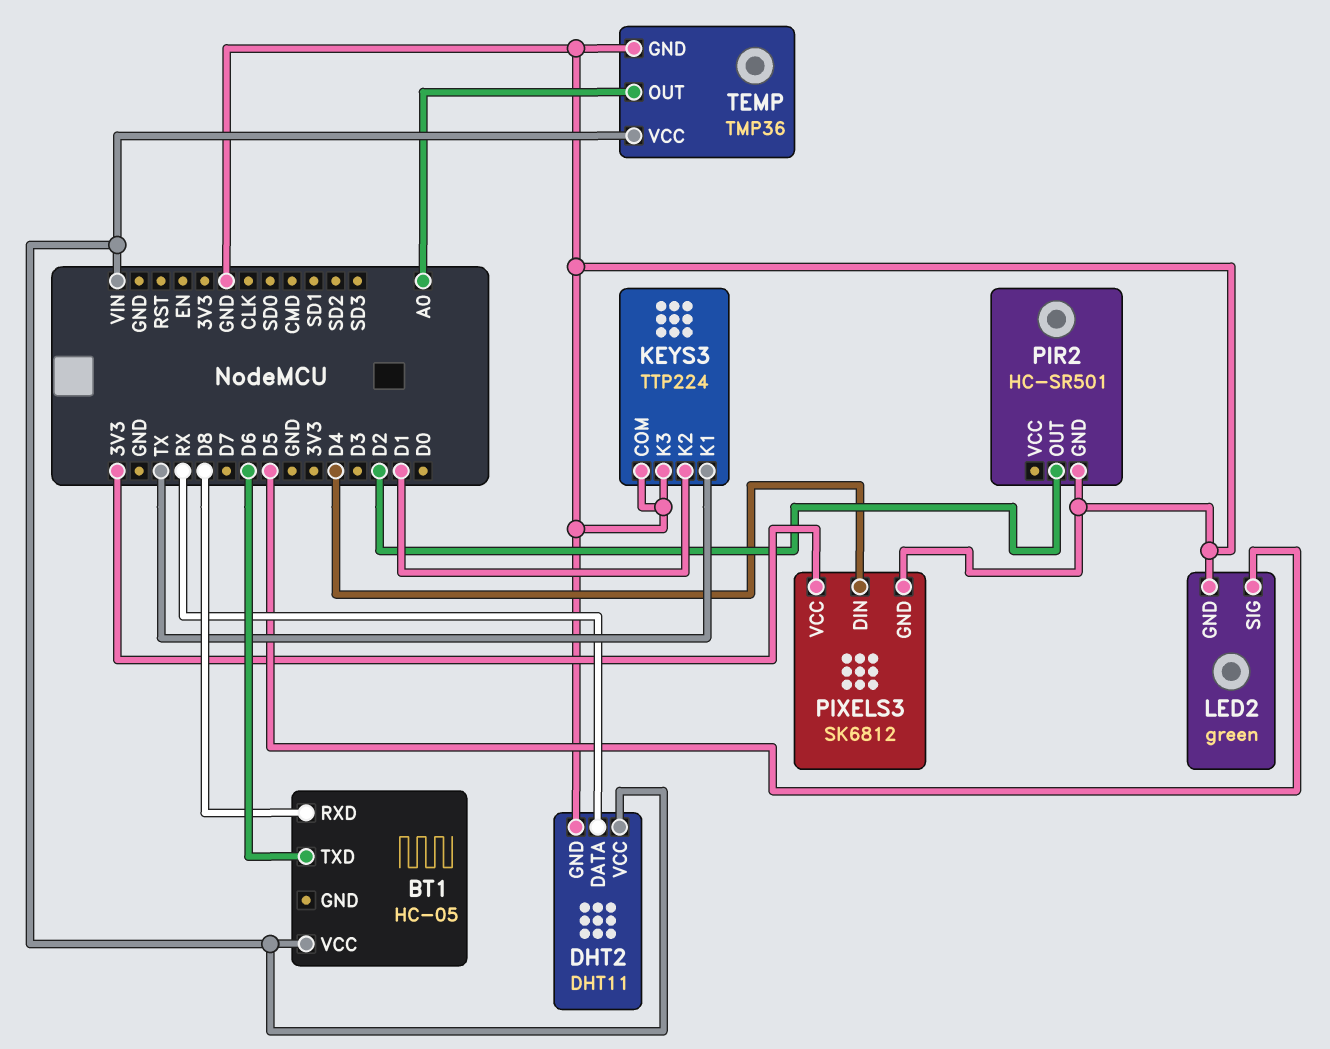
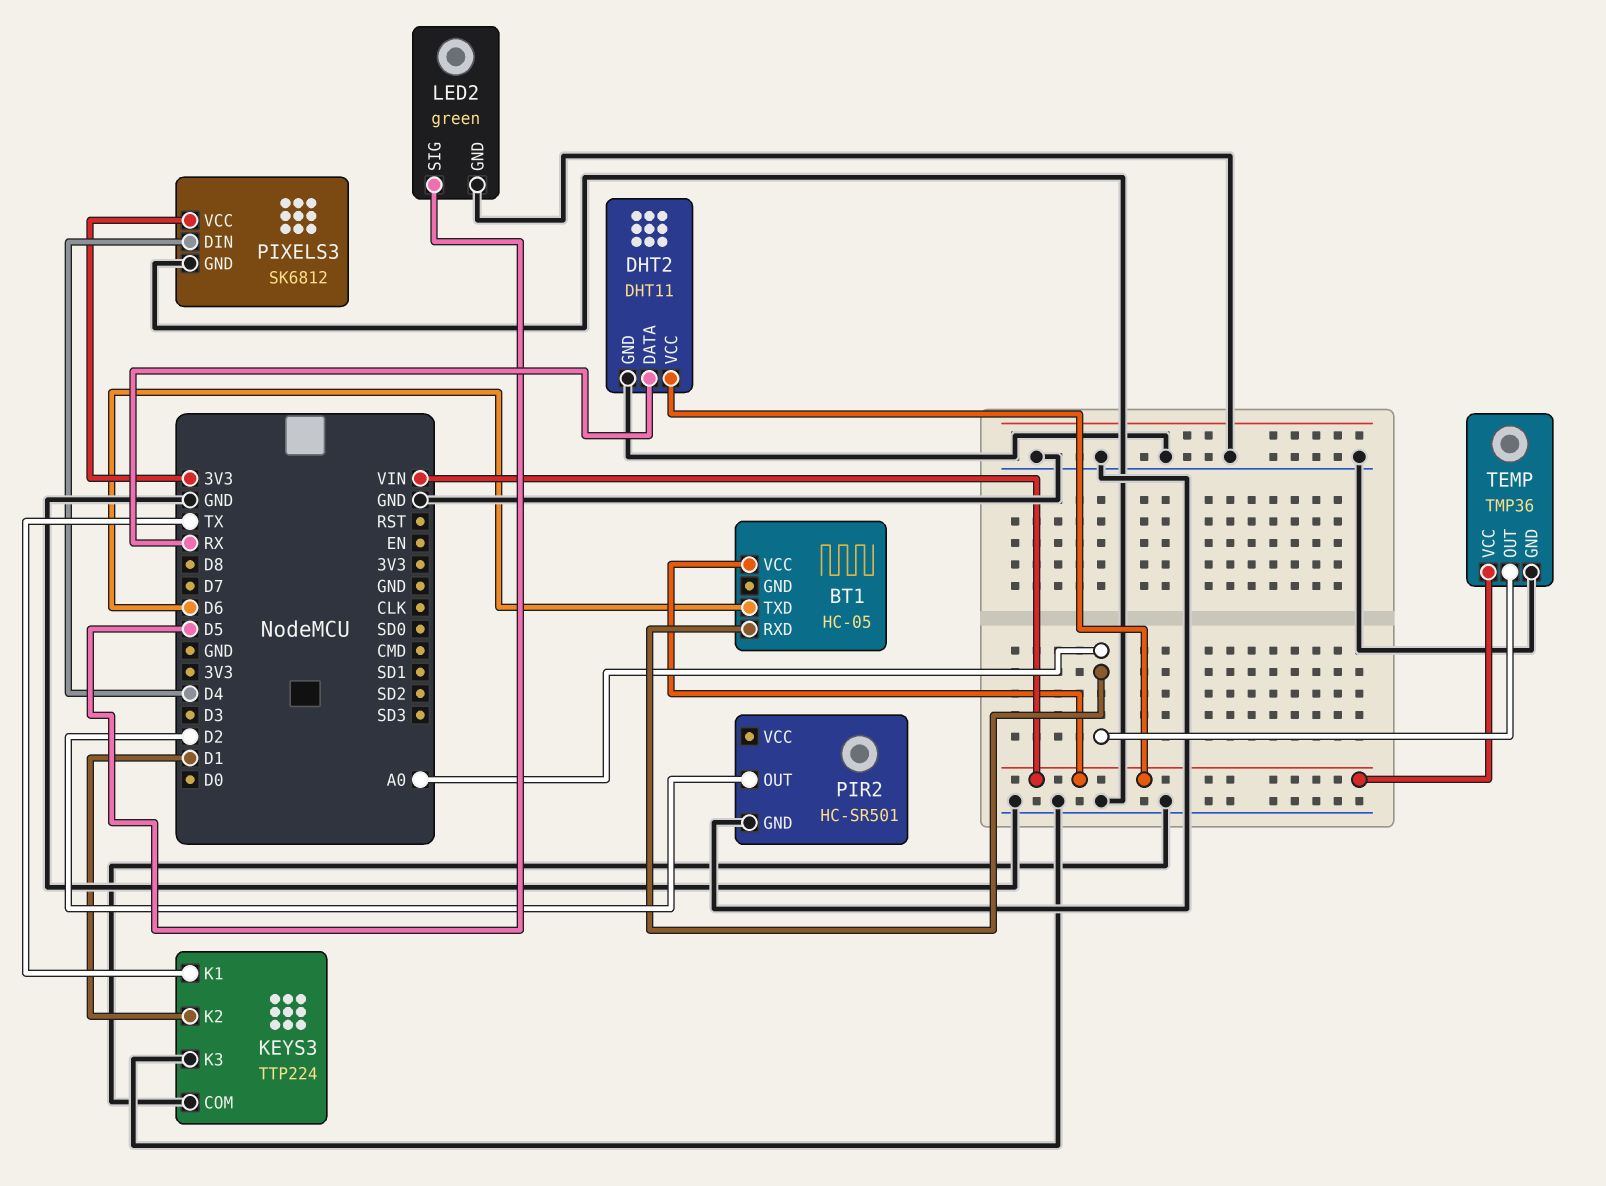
BT1 pin RXD: D8 -> A0

